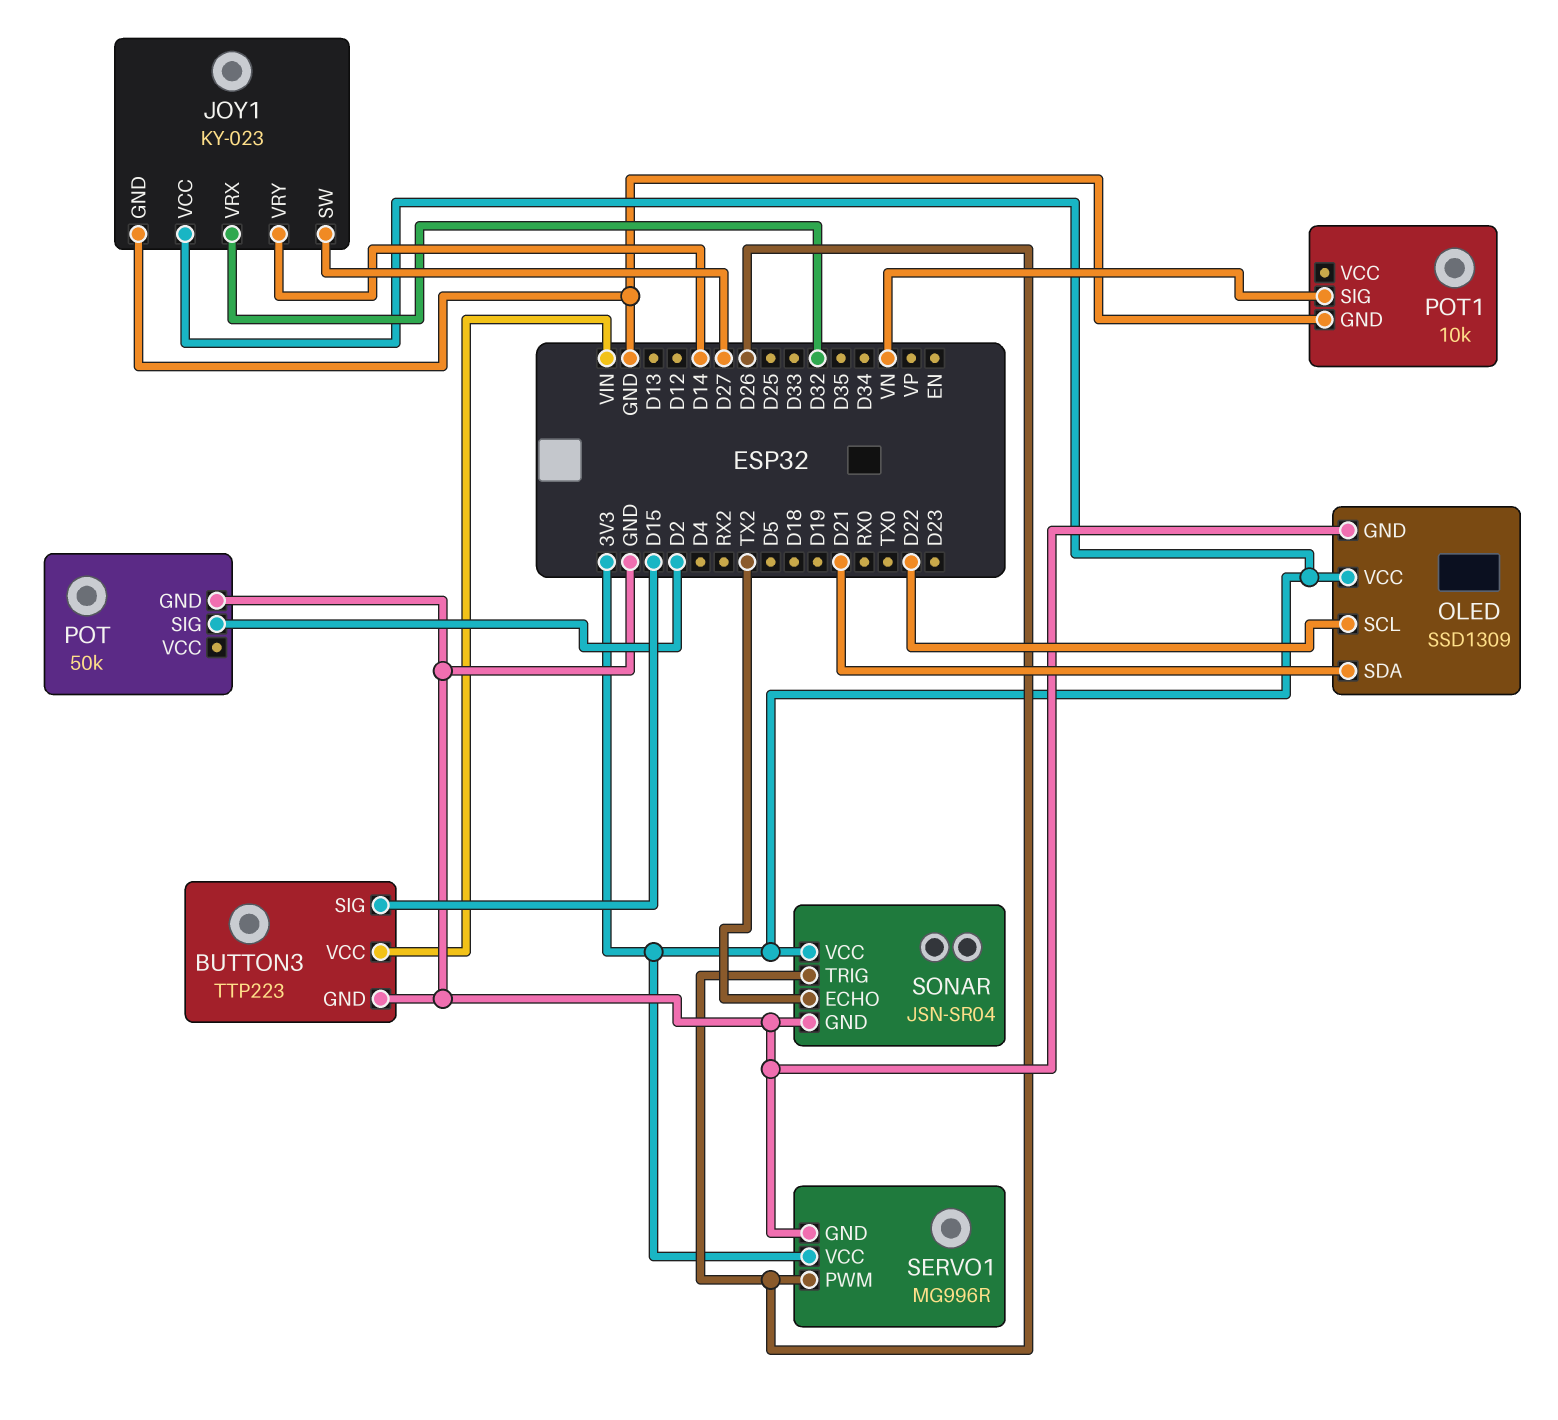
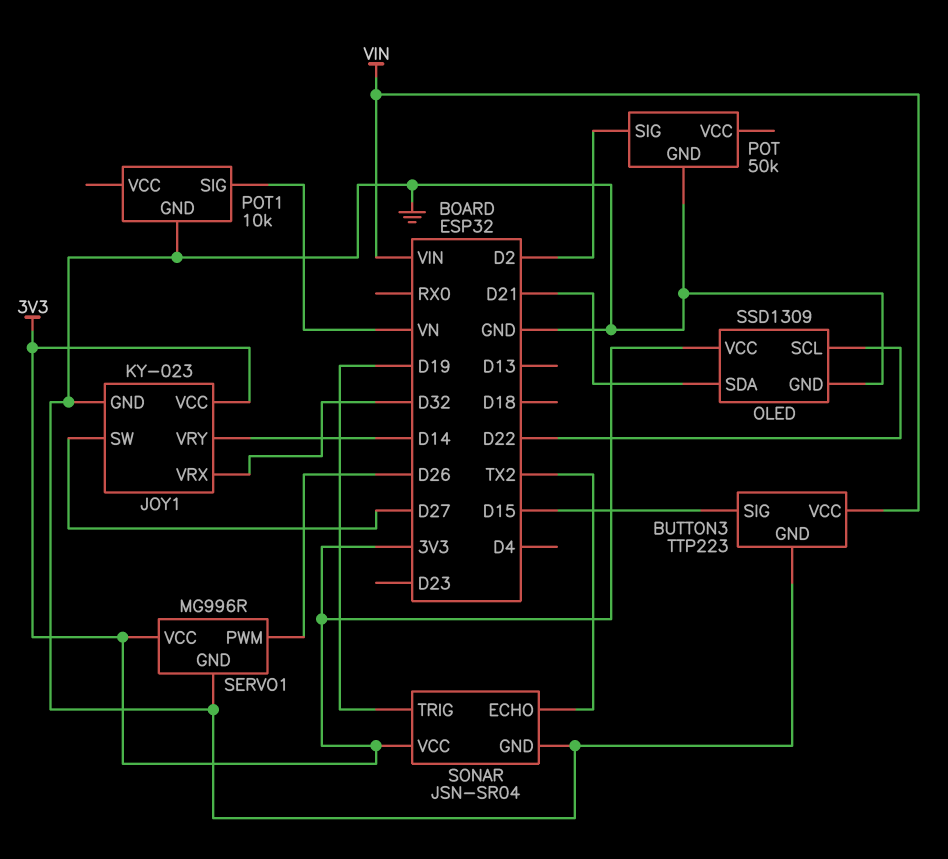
SONAR pin TRIG: D26 -> D19

